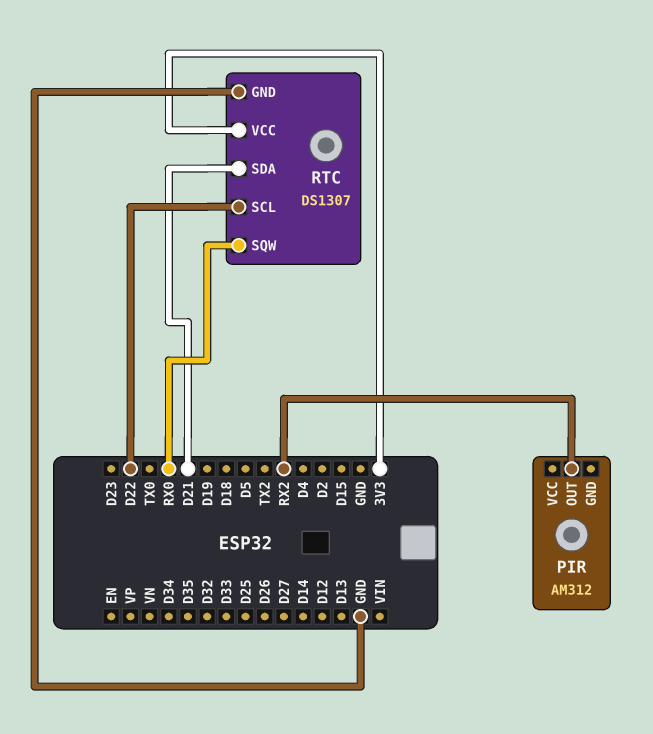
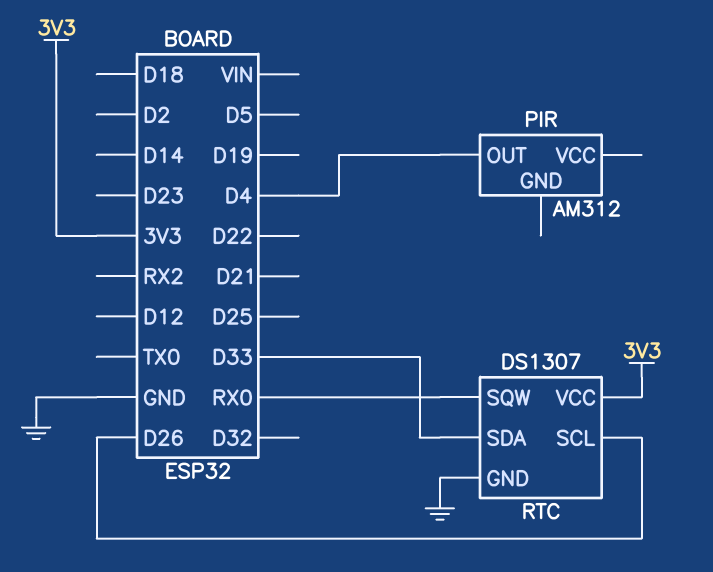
PIR pin OUT: RX2 -> D4
RTC pin SCL: D22 -> D26
RTC pin SDA: D21 -> D33

